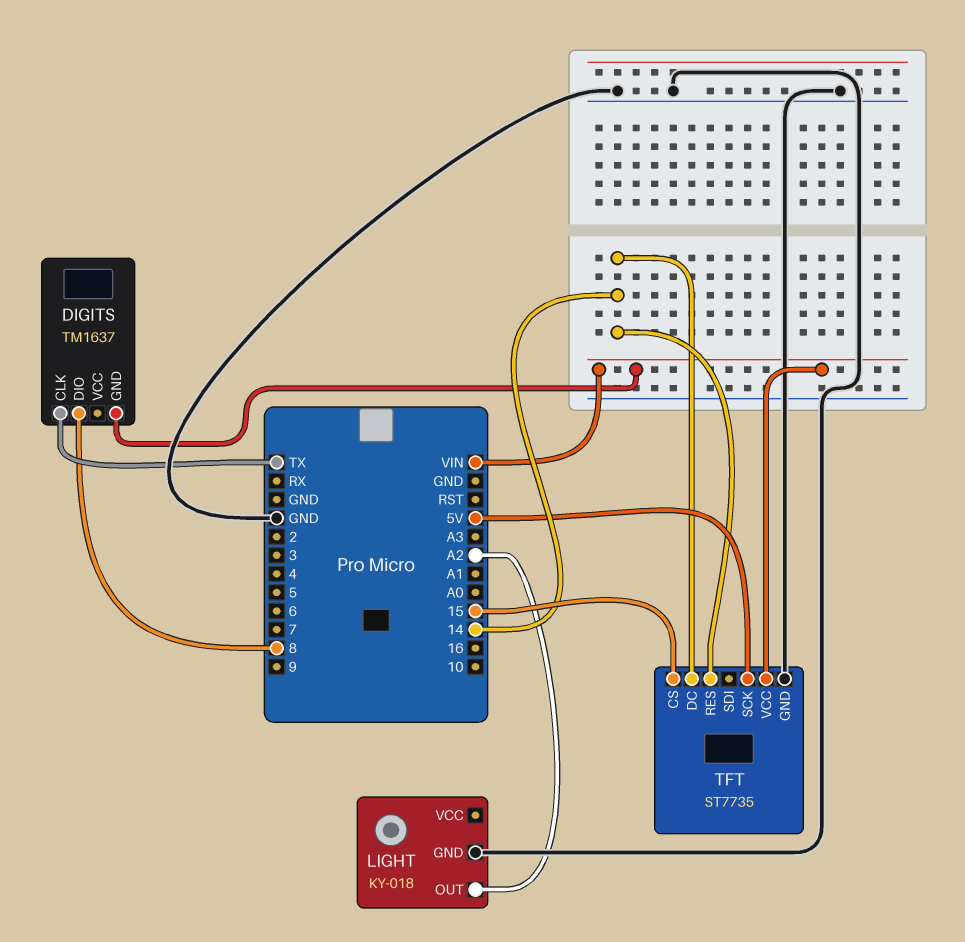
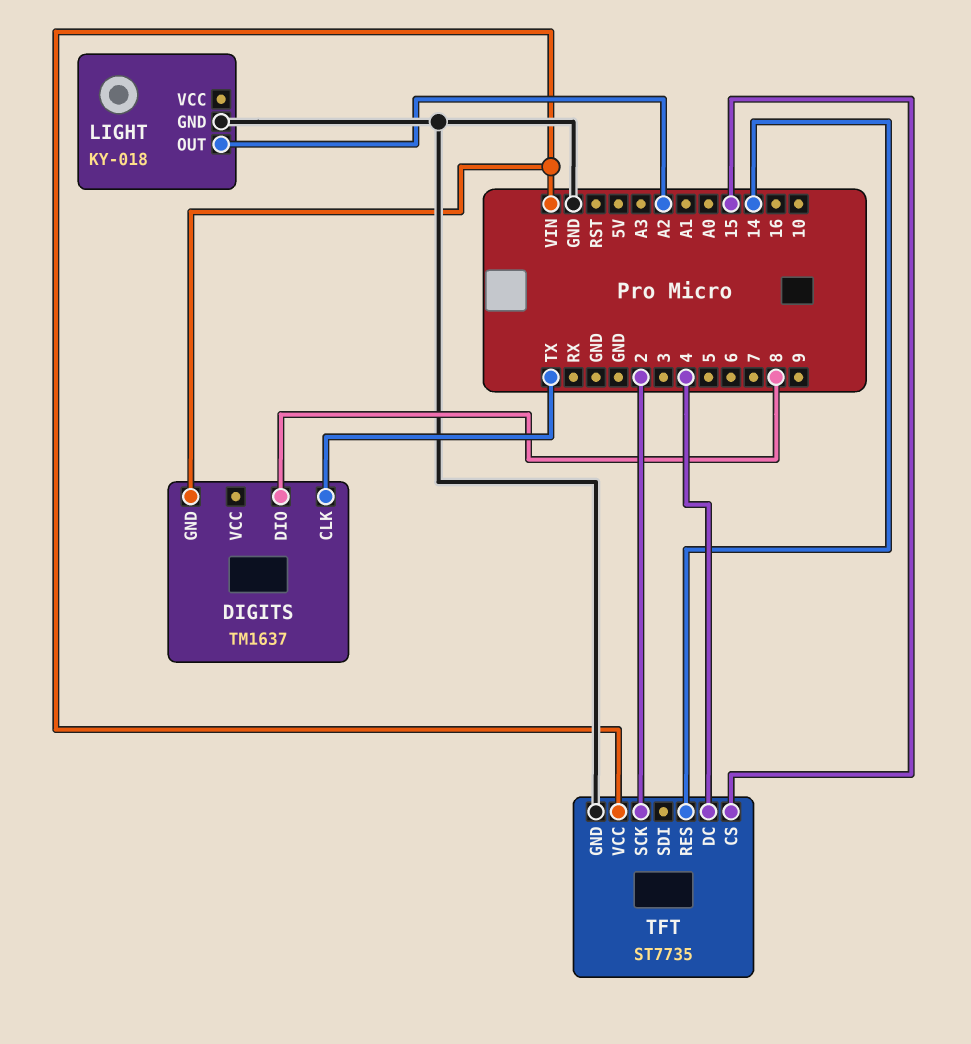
TFT pin DC: 14 -> 4
TFT pin SCK: 5V -> 2

